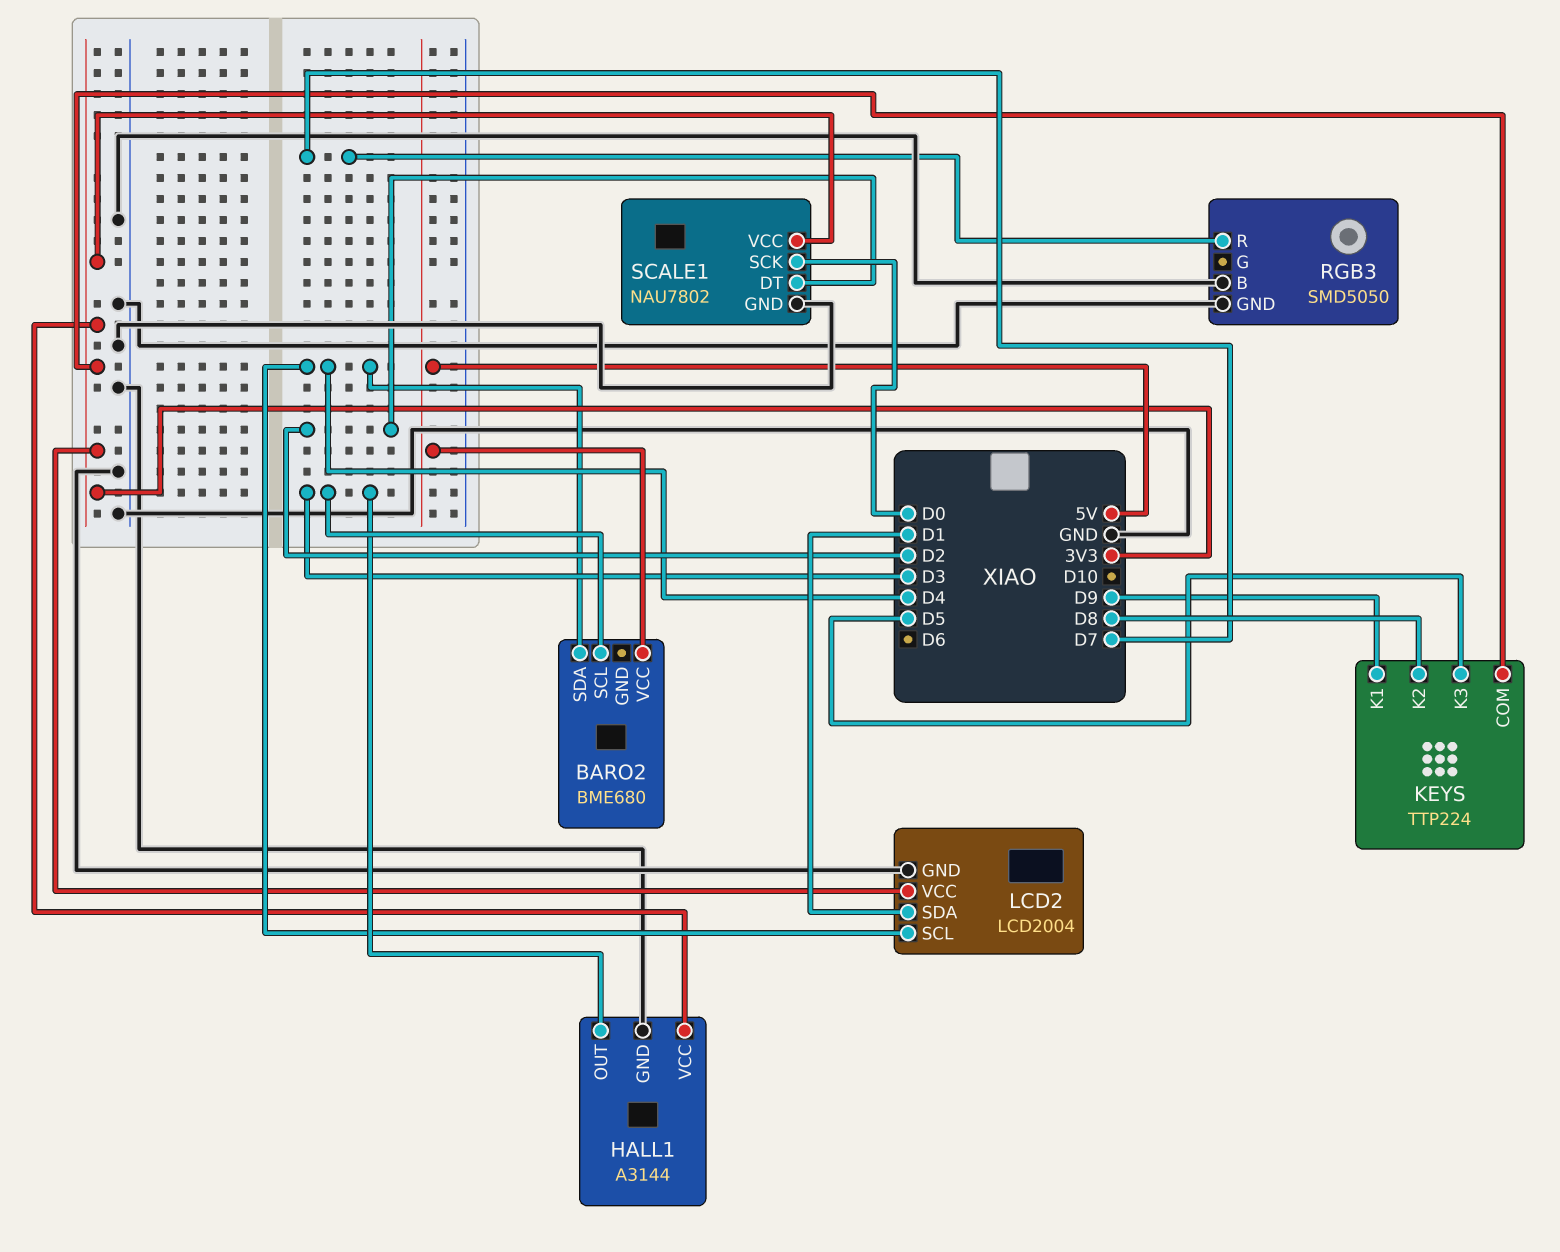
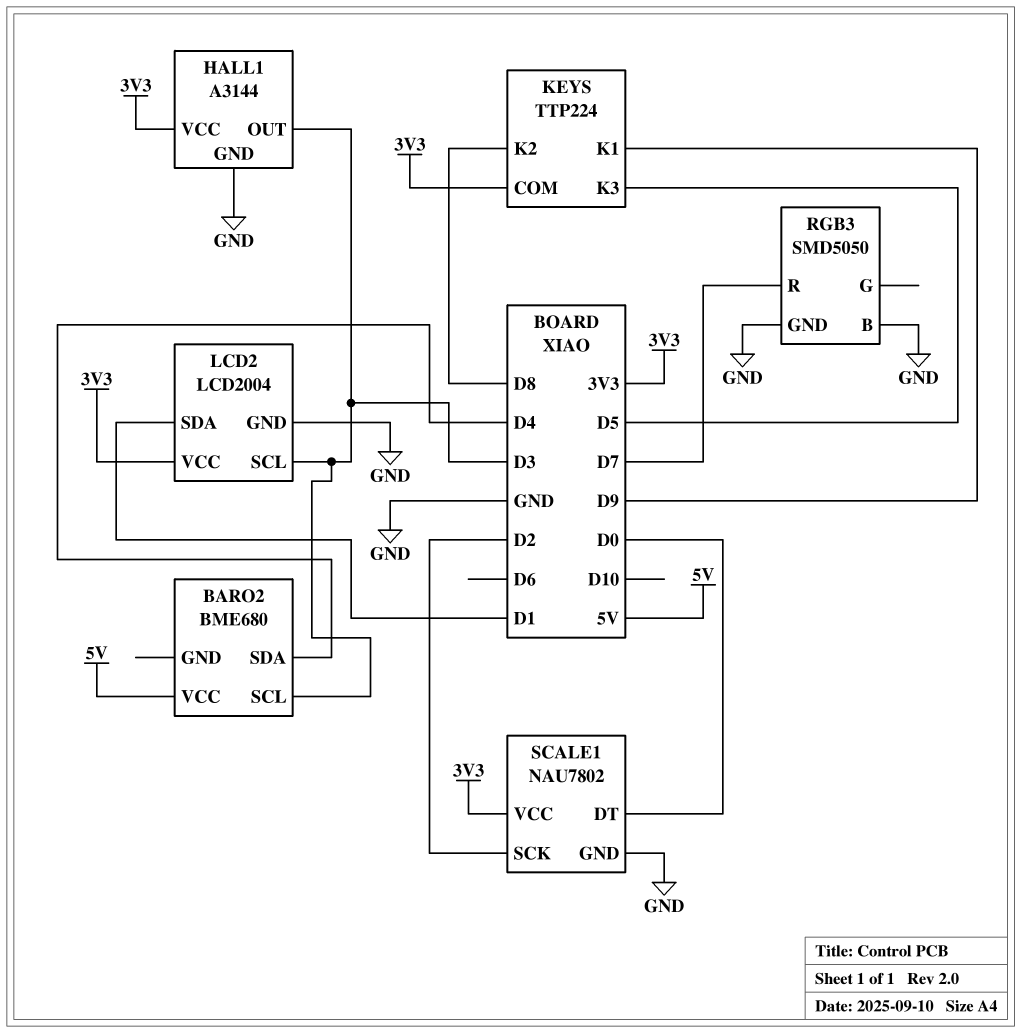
LCD2 pin SCL: D4 -> D3
SCALE1 pin DT: D2 -> D0
SCALE1 pin SCK: D0 -> D2

